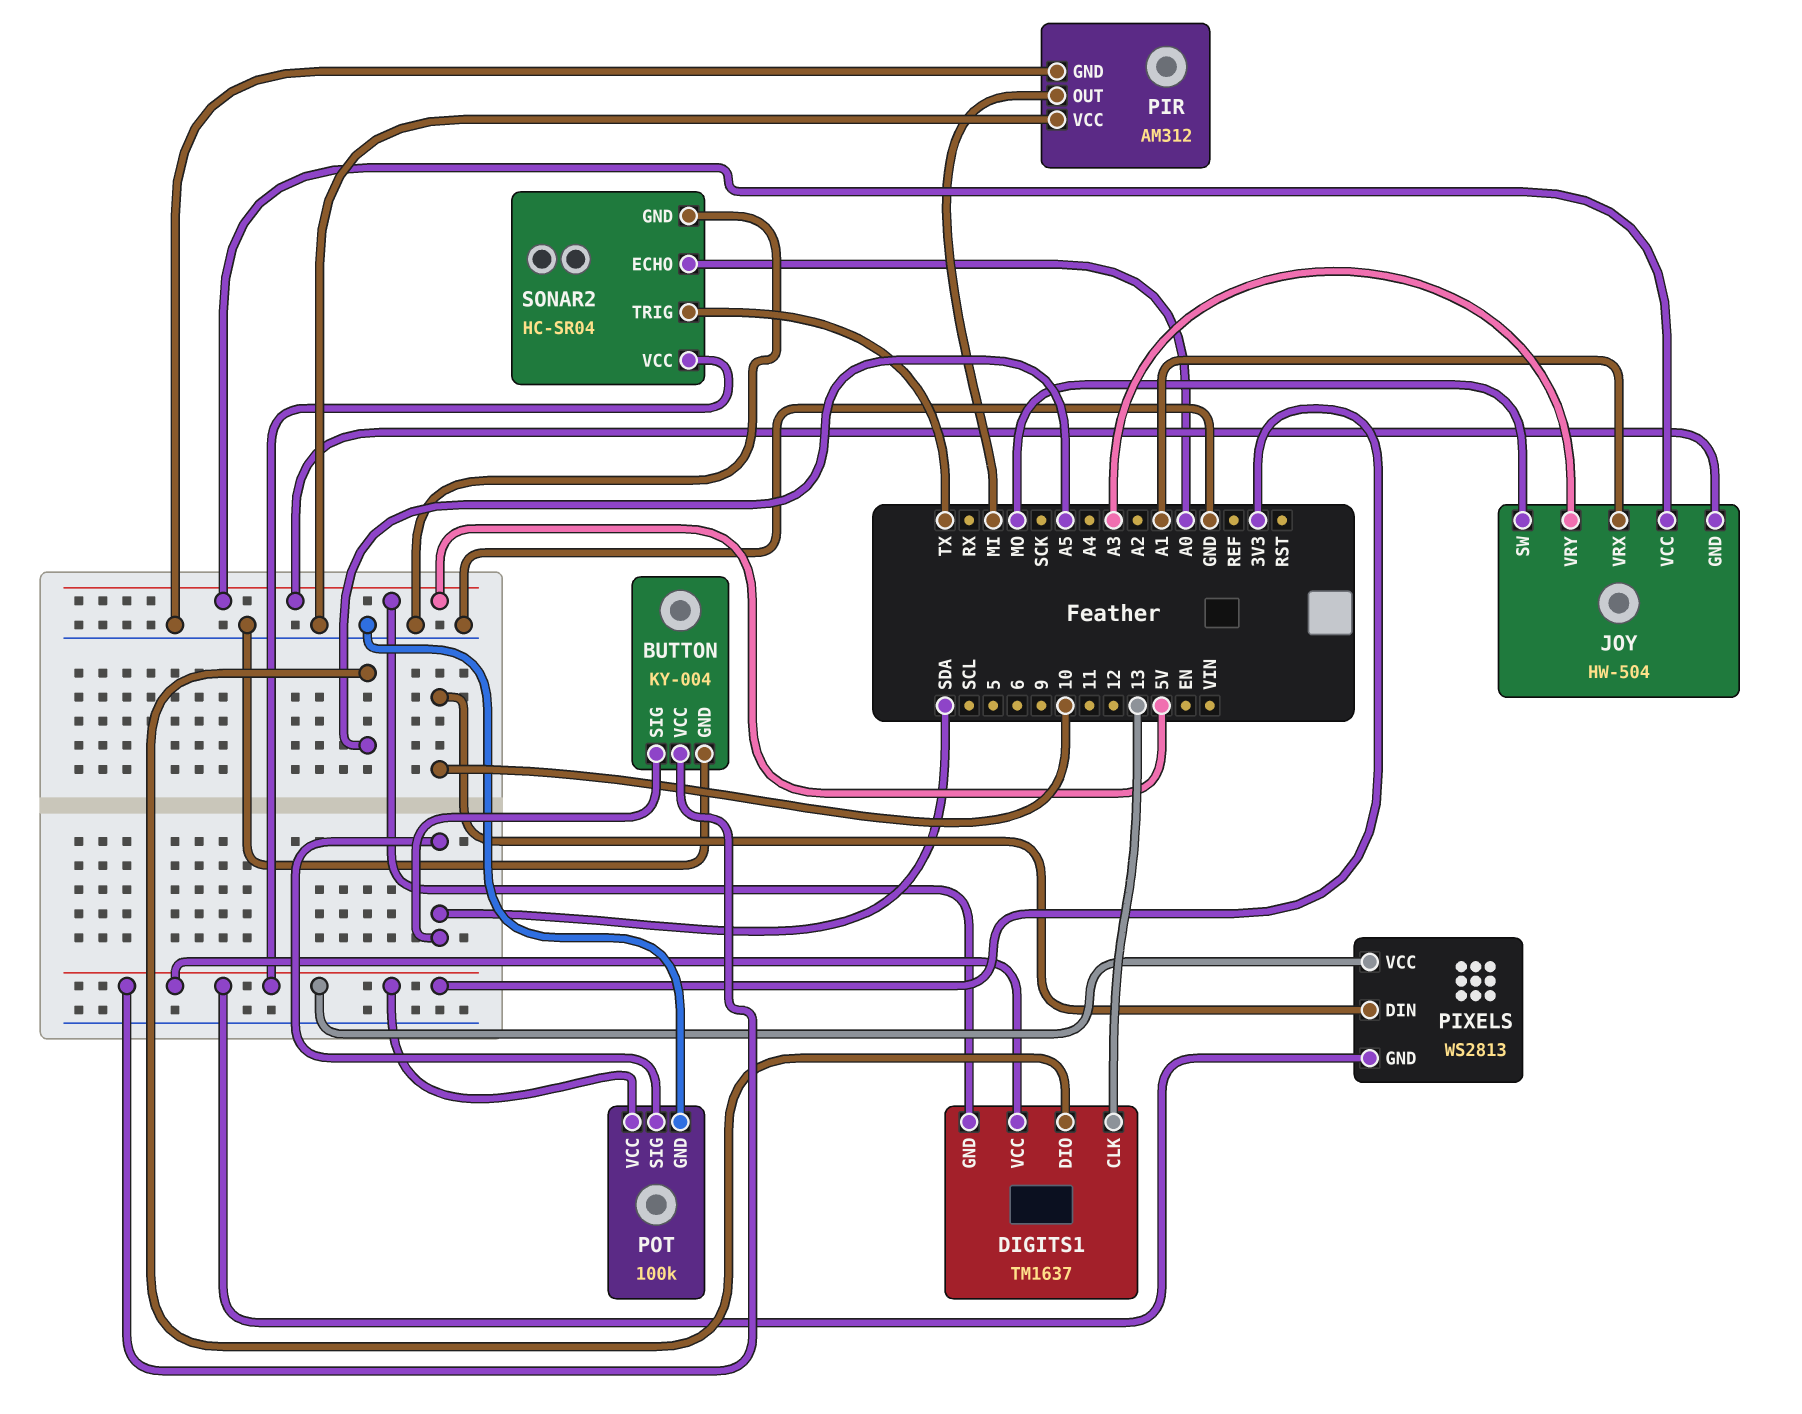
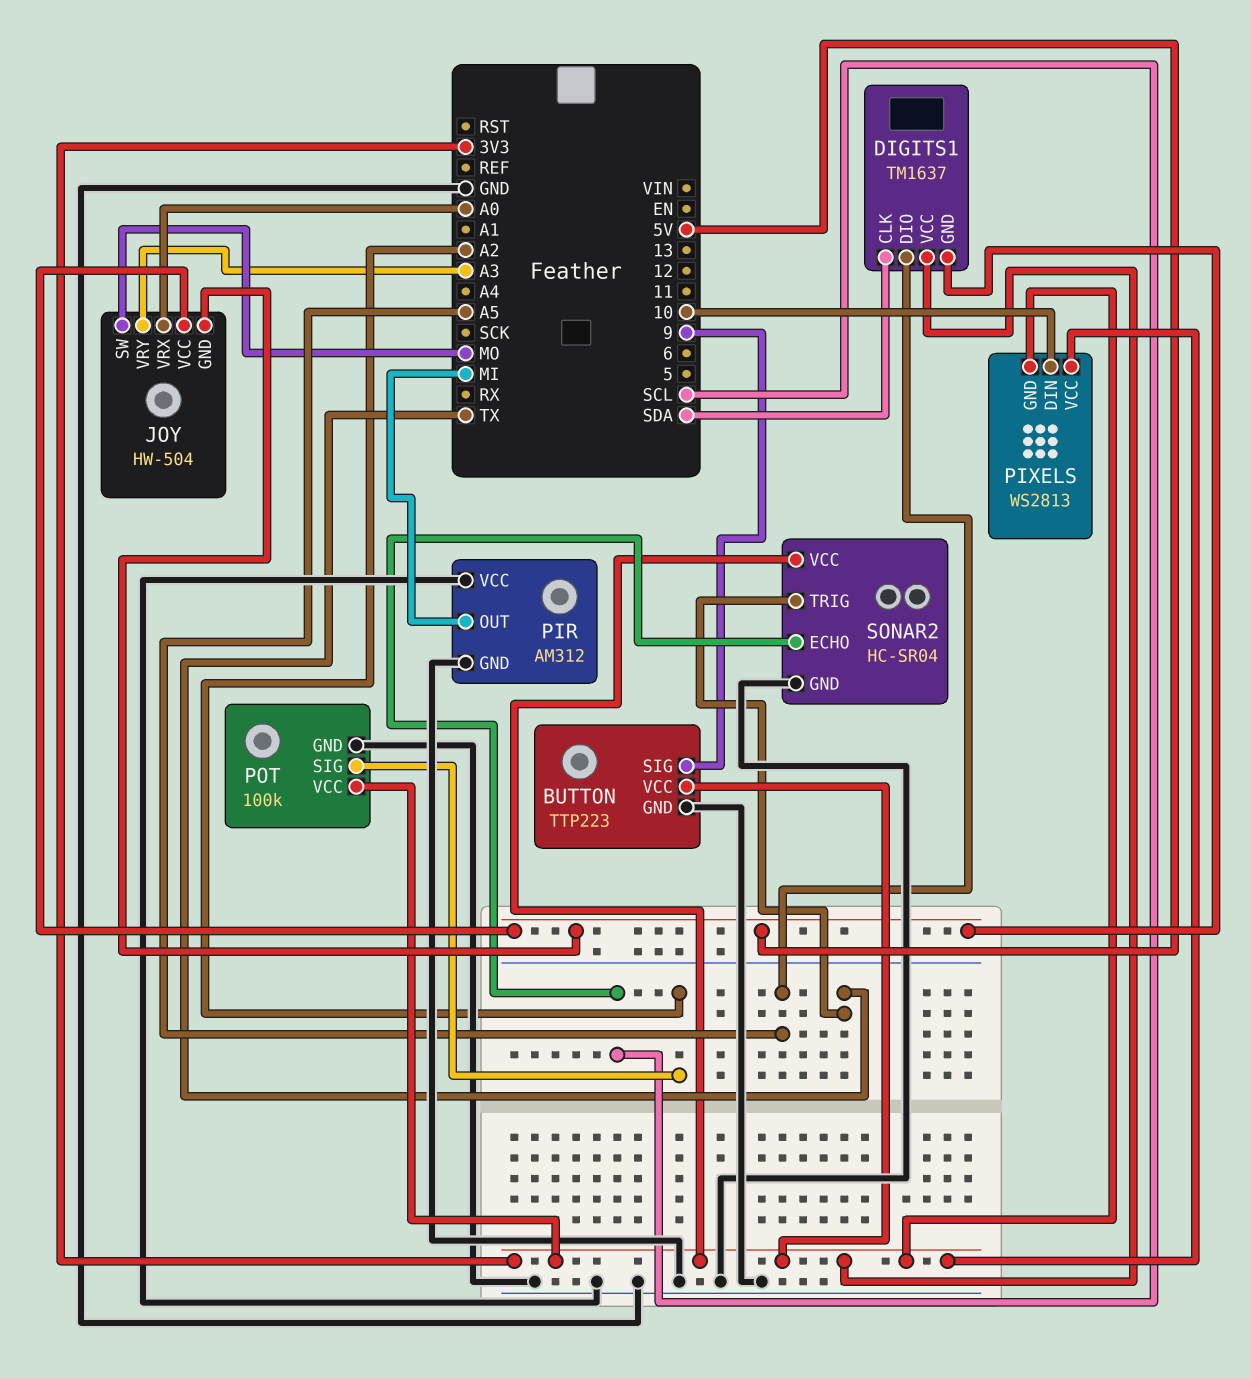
BUTTON: KY-004 -> TTP223
BUTTON pin SIG: SDA -> 9
DIGITS1 pin CLK: 13 -> SDA
JOY pin VRX: A1 -> A0
POT pin SIG: SDA -> A2
SONAR2 pin ECHO: A0 -> SCL

